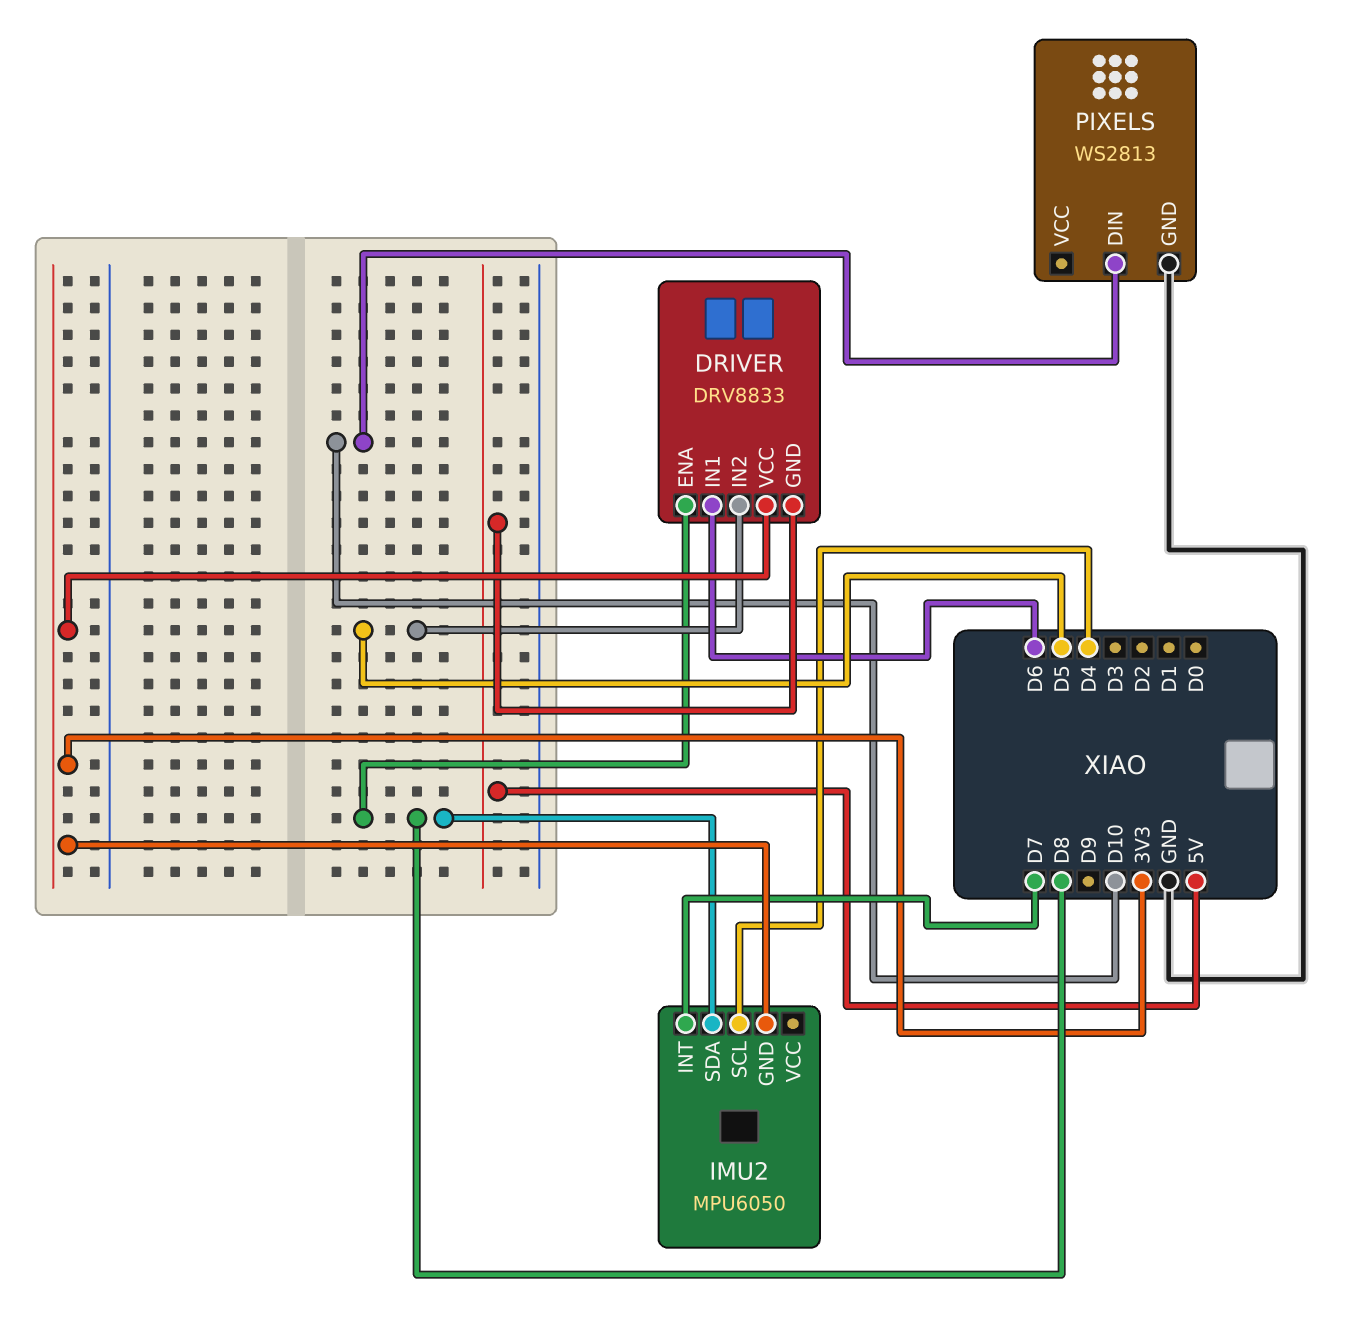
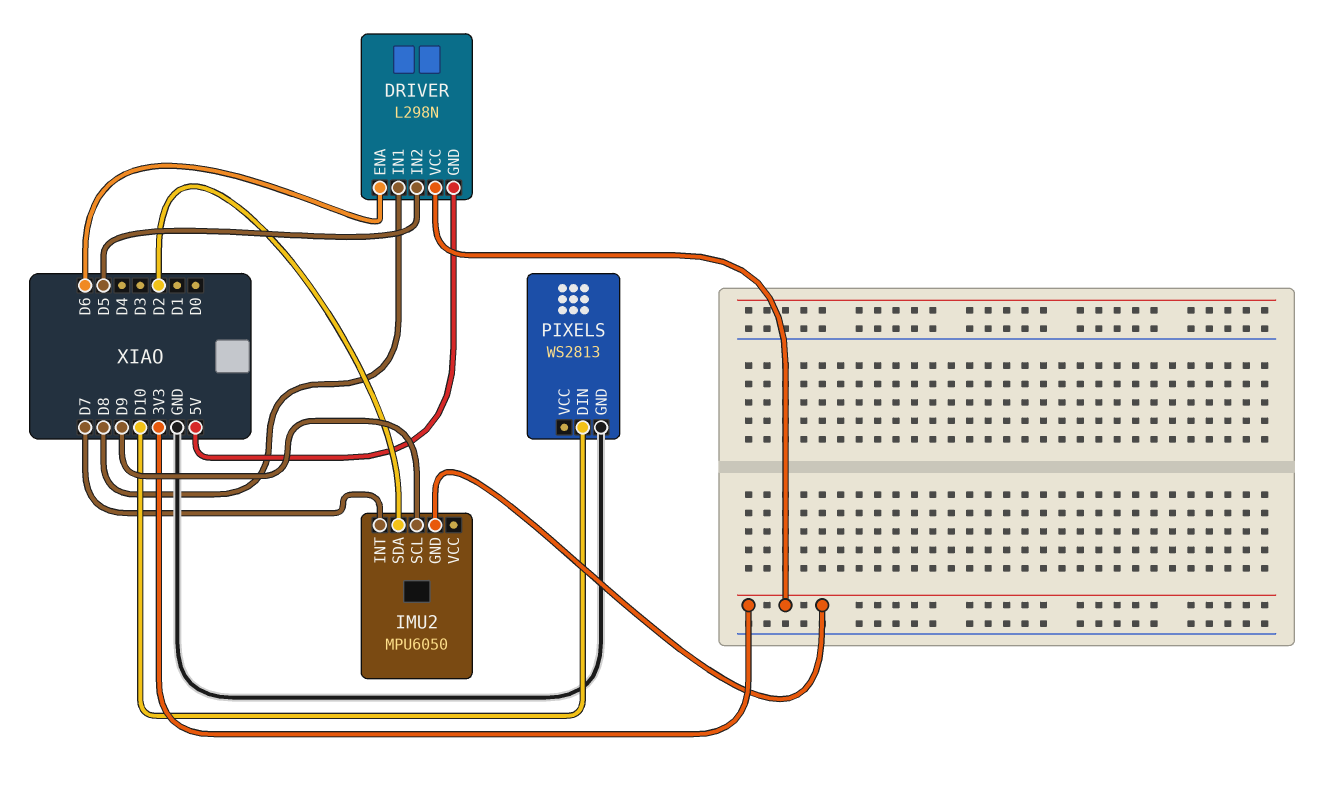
DRIVER: DRV8833 -> L298N
DRIVER pin ENA: D8 -> D6
DRIVER pin IN1: D6 -> D8
IMU2 pin SCL: D4 -> D9
IMU2 pin SDA: D8 -> D2

